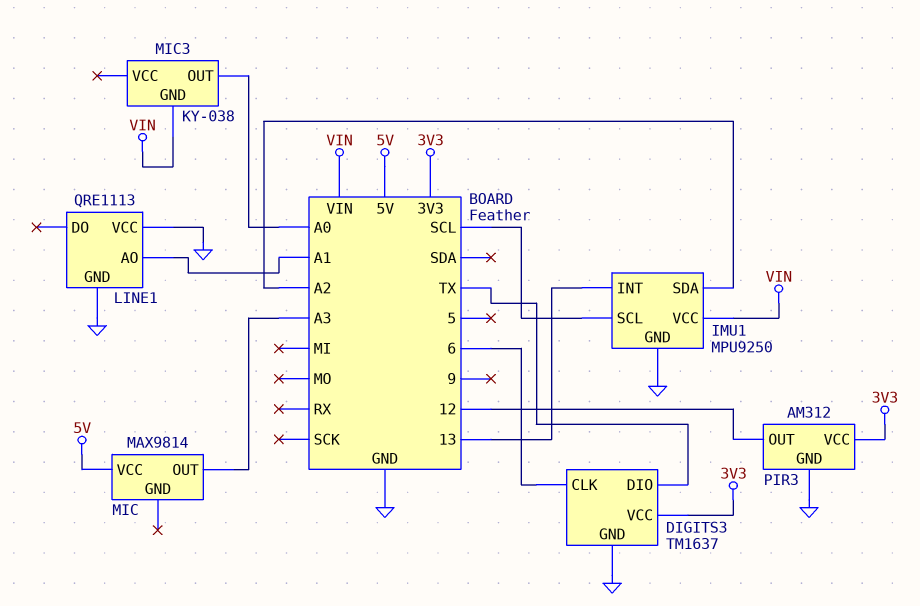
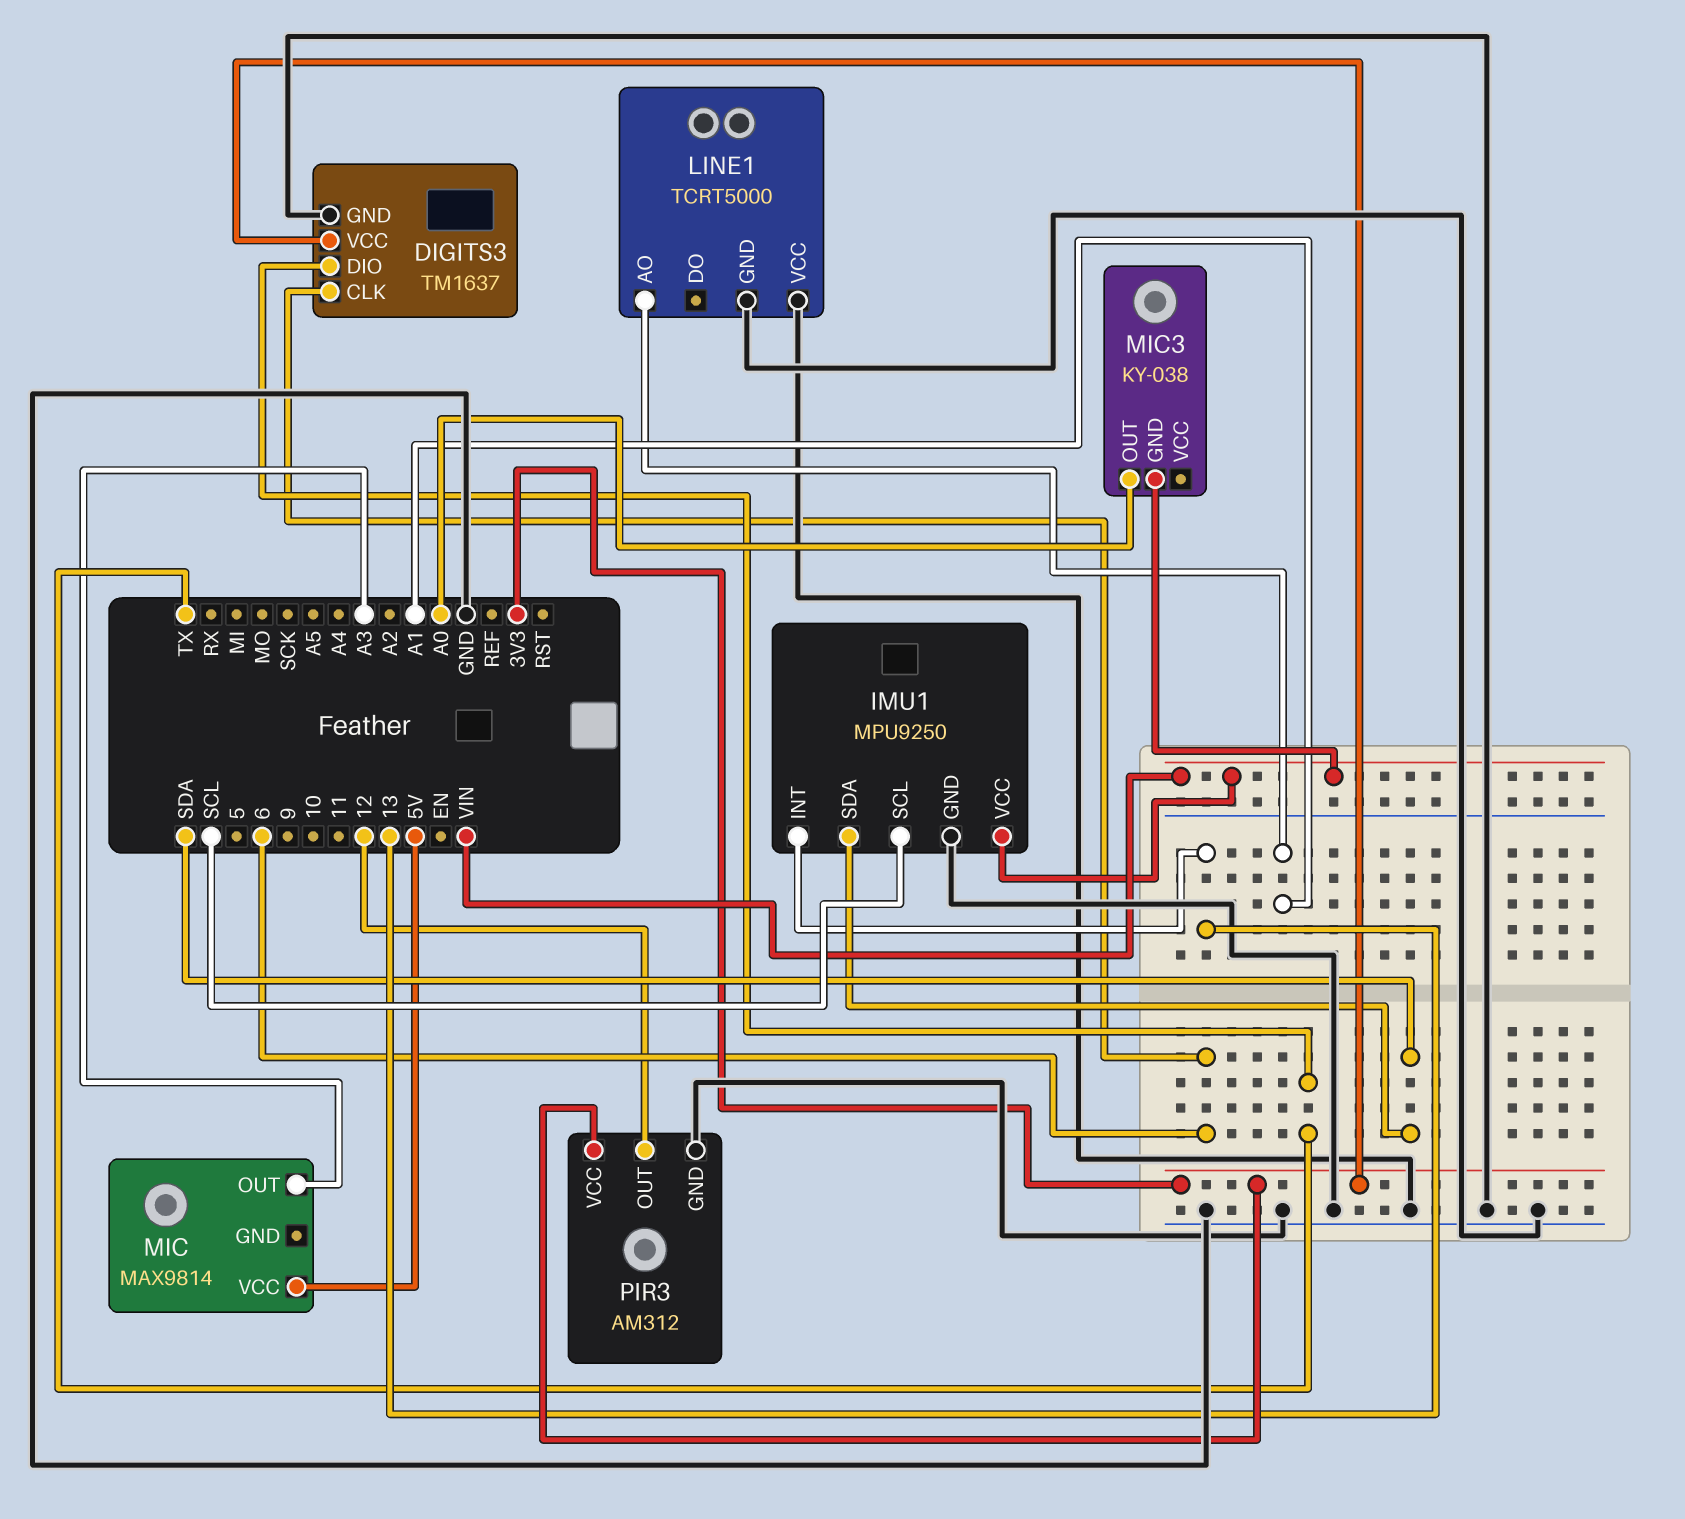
IMU1 pin SDA: A2 -> SDA
LINE1: QRE1113 -> TCRT5000

